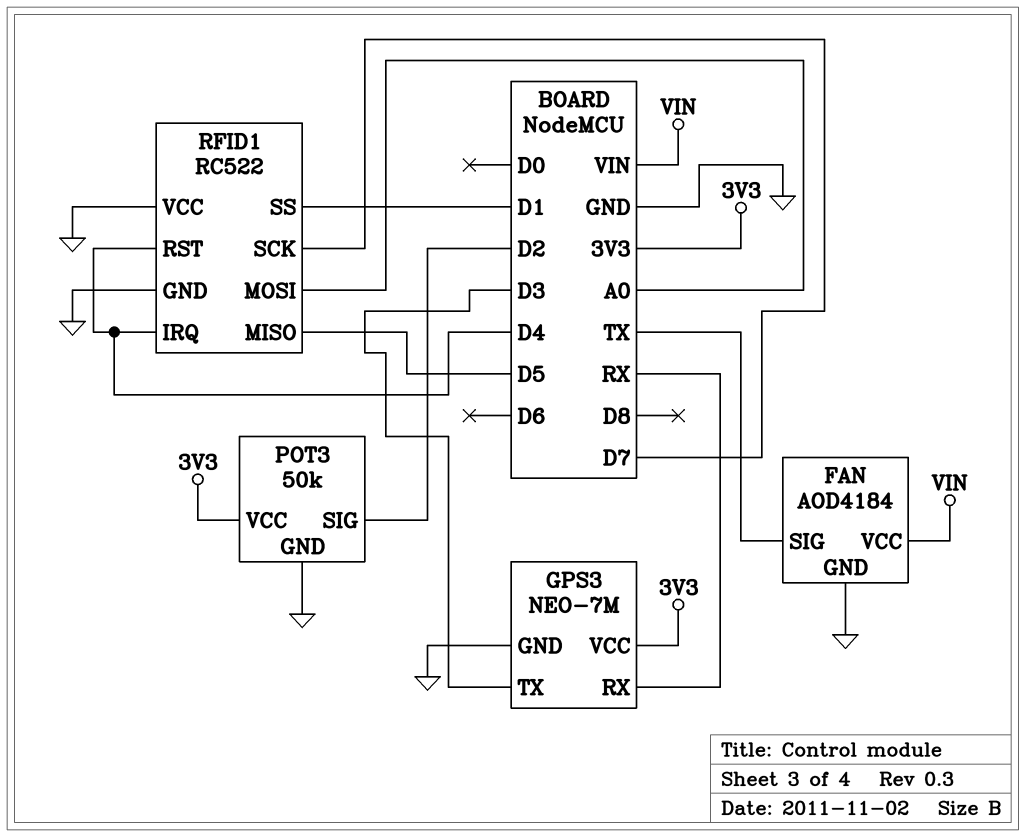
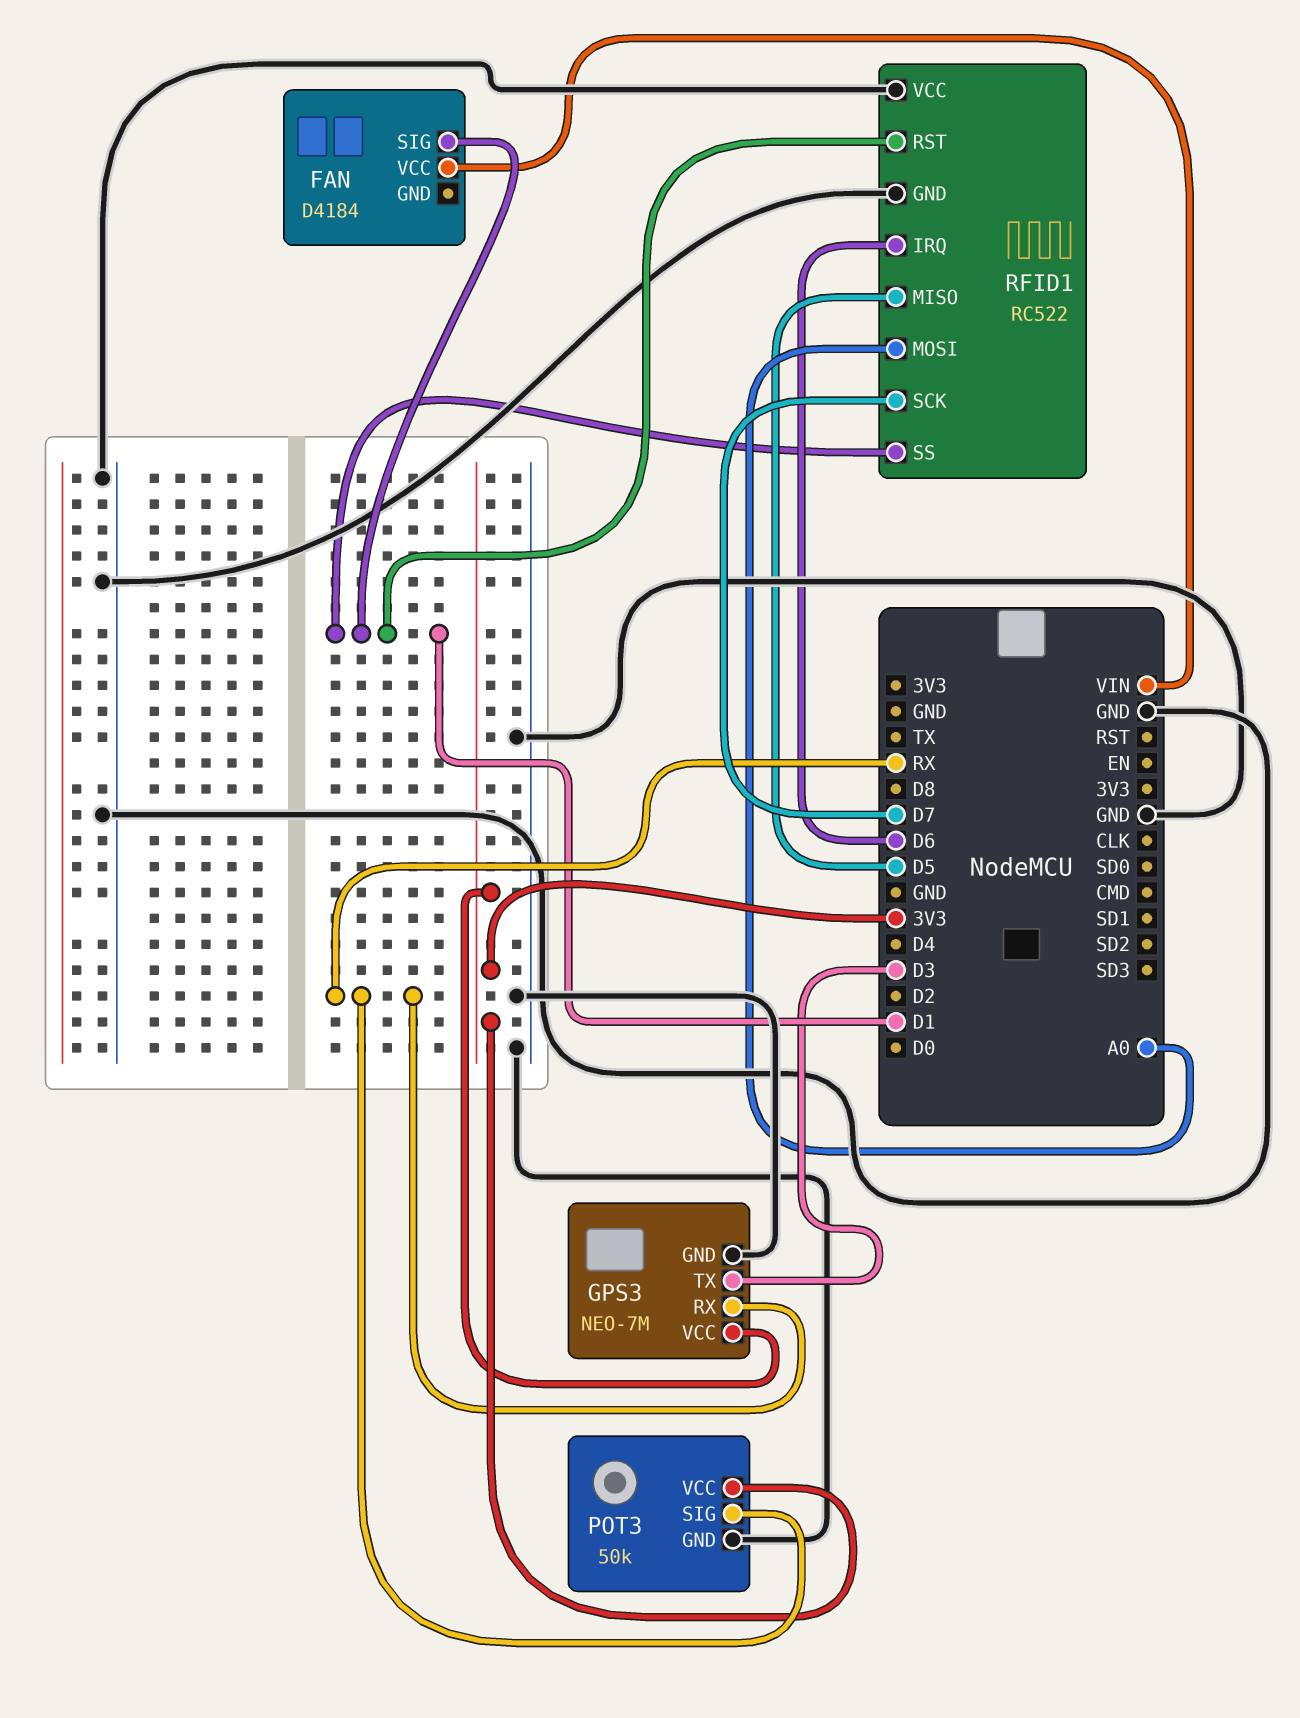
FAN: AOD4184 -> D4184
FAN pin GND: GND -> none
FAN pin SIG: TX -> D1
POT3 pin SIG: D2 -> RX
RFID1 pin IRQ: D4 -> D6
RFID1 pin RST: D4 -> D1

